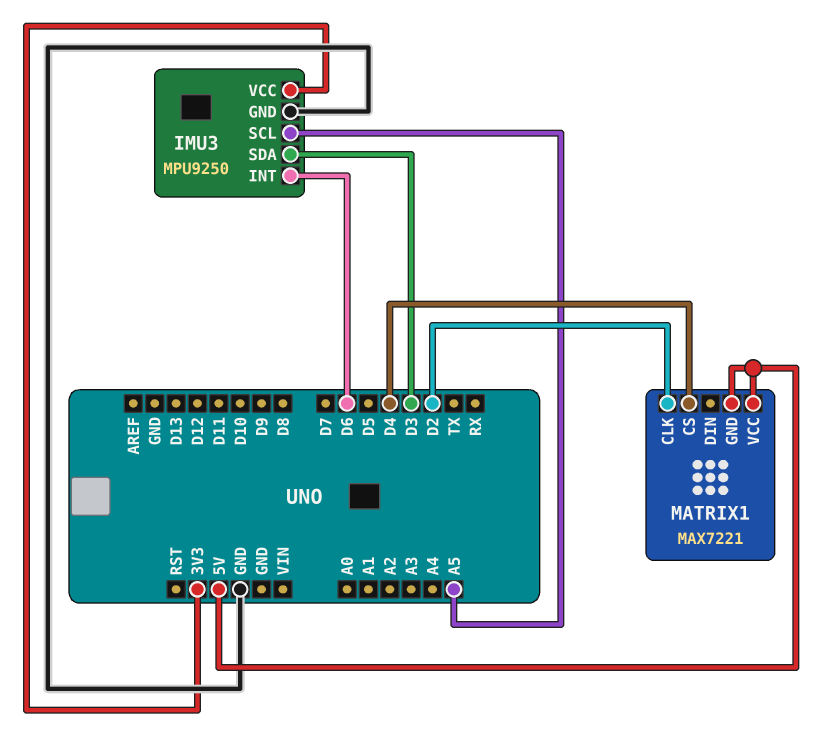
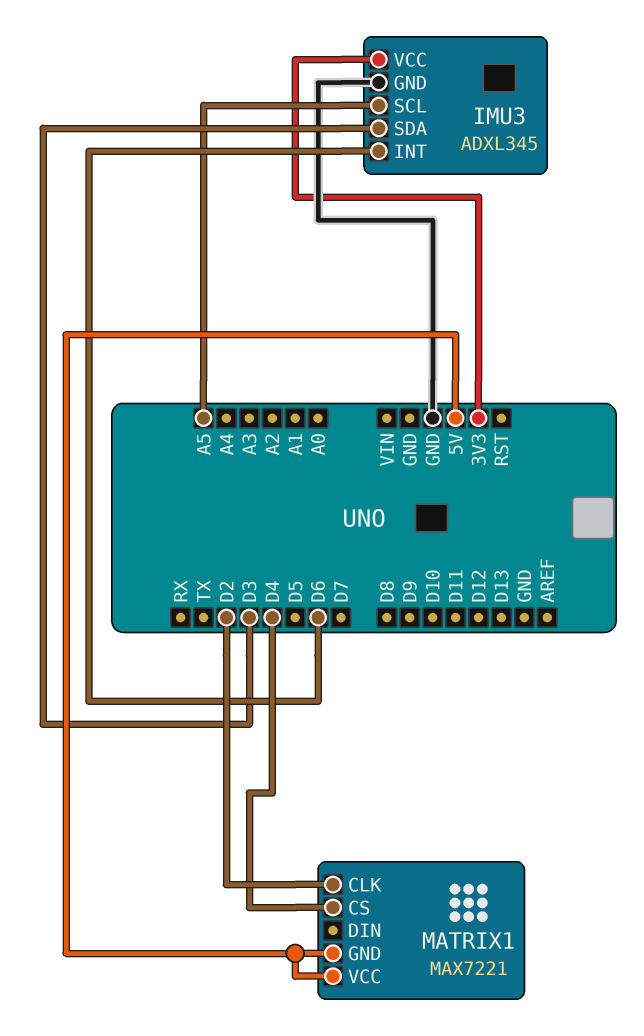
IMU3: MPU9250 -> ADXL345

